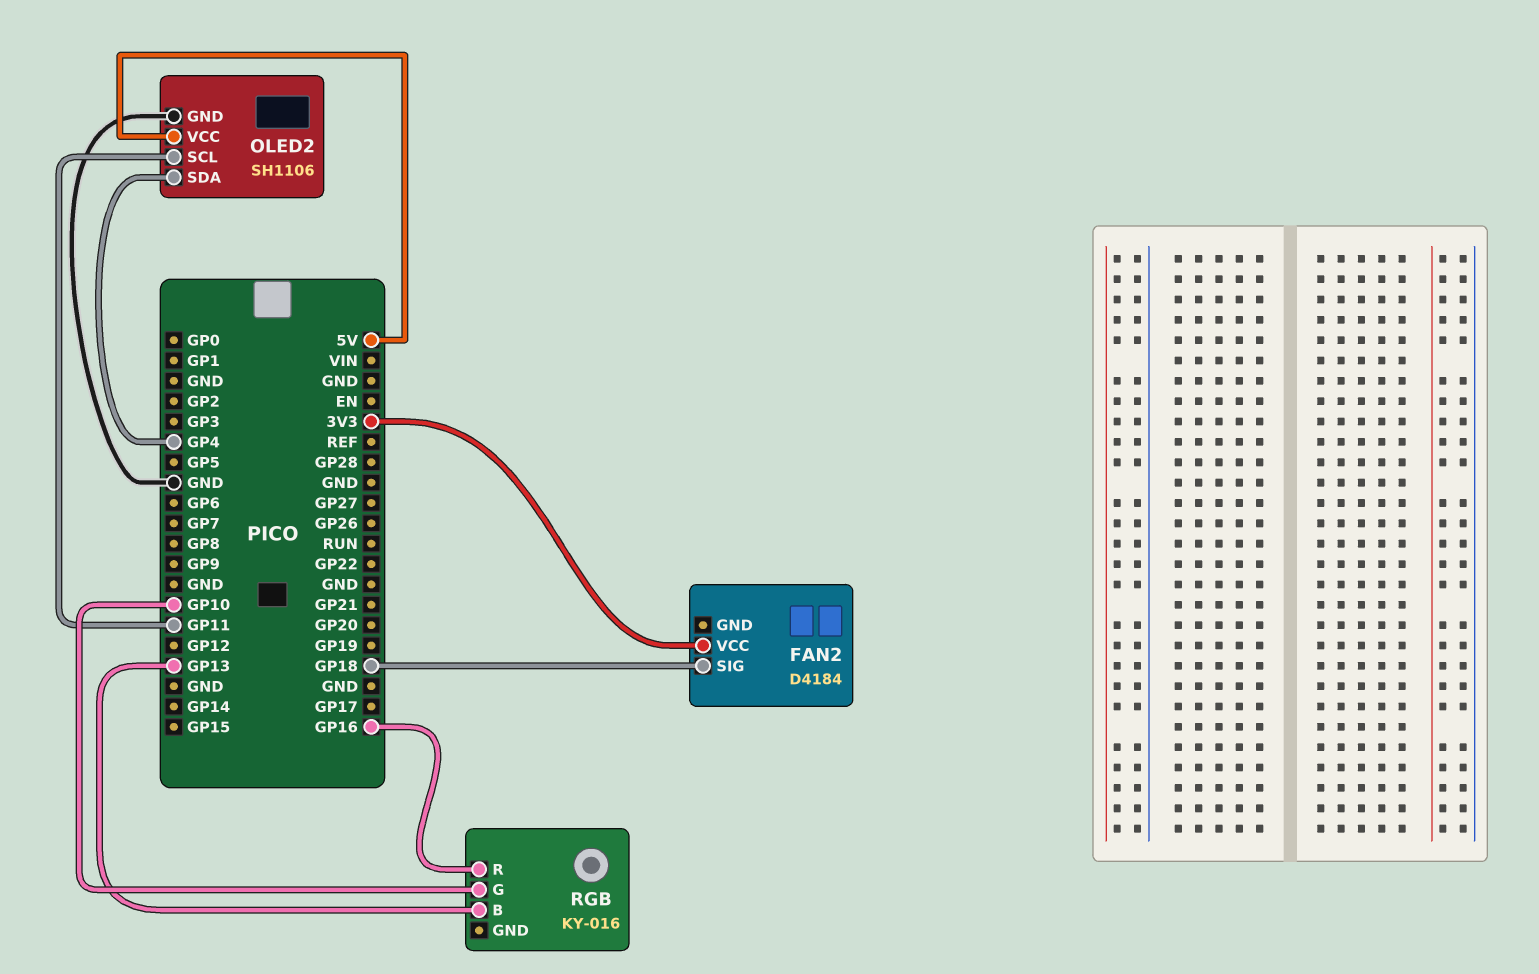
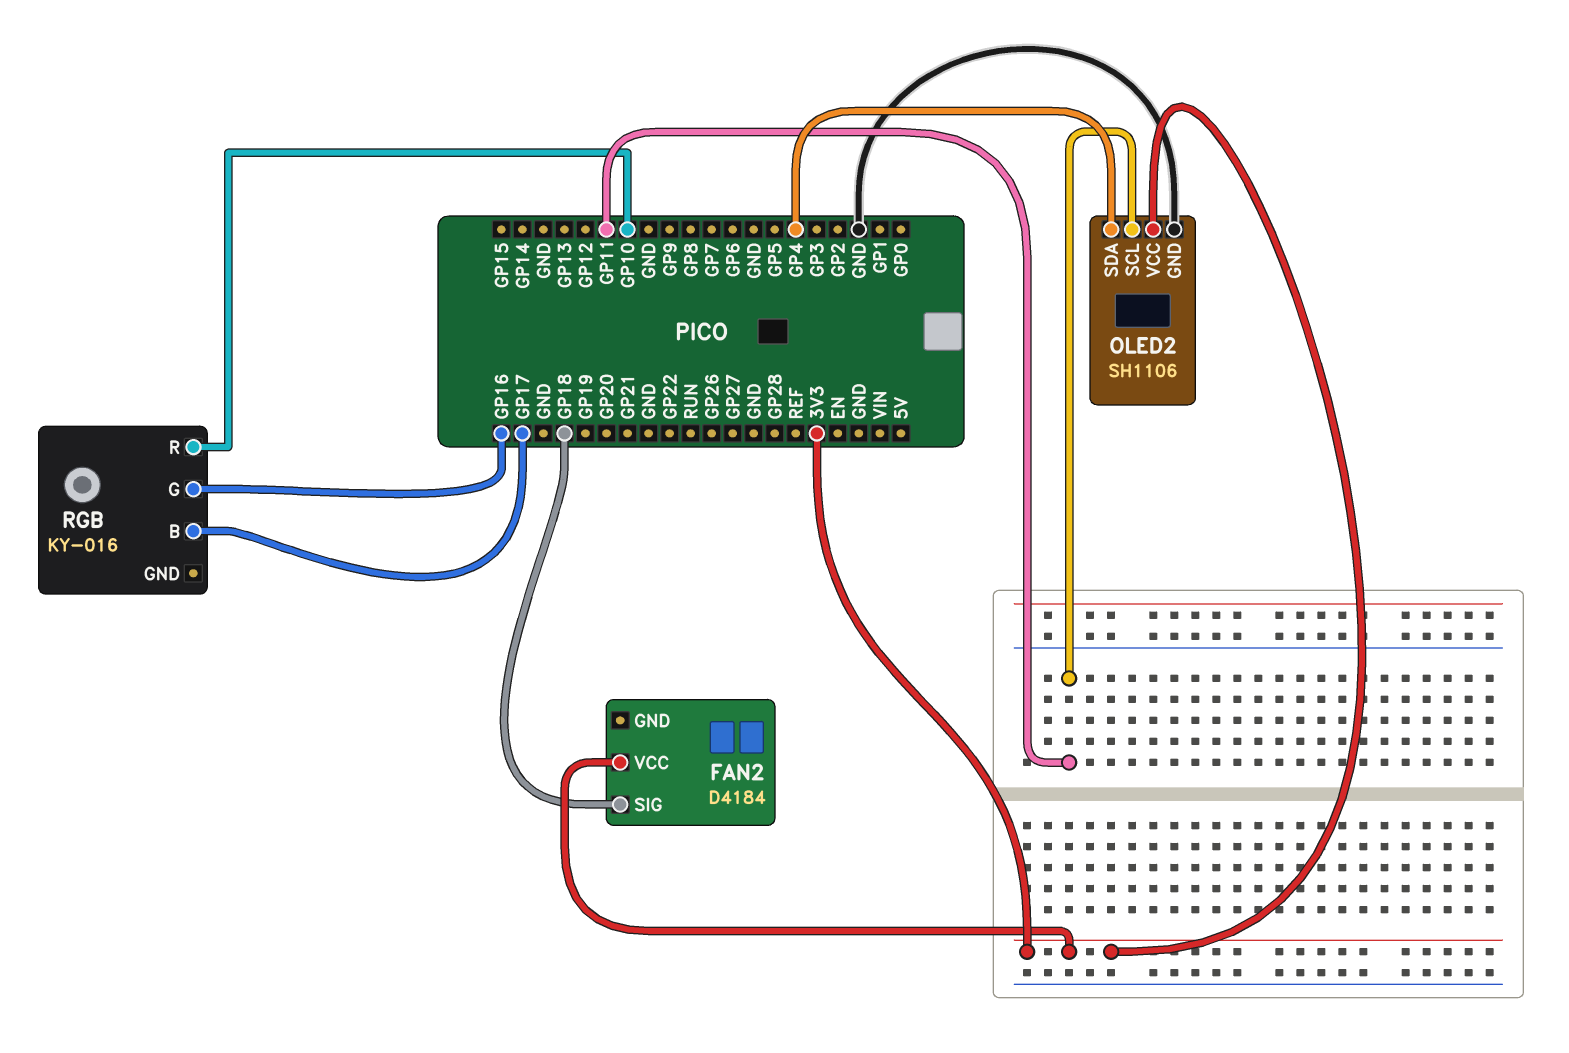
OLED2 pin VCC: 5V -> 3V3
RGB pin B: GP13 -> GP17
RGB pin G: GP10 -> GP16
RGB pin R: GP16 -> GP10

